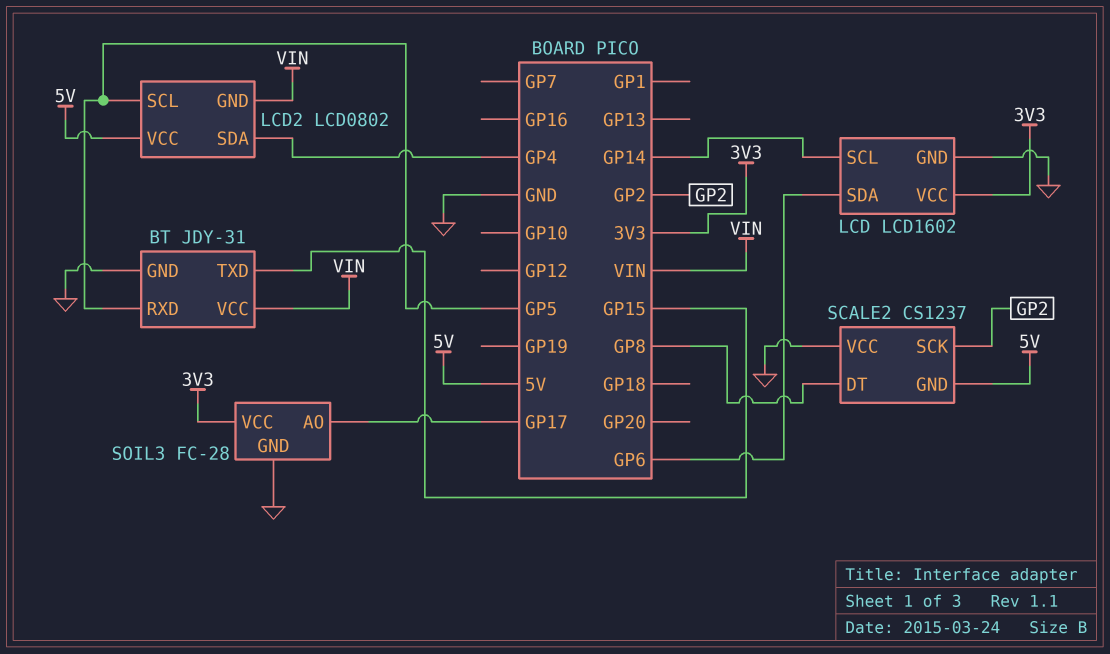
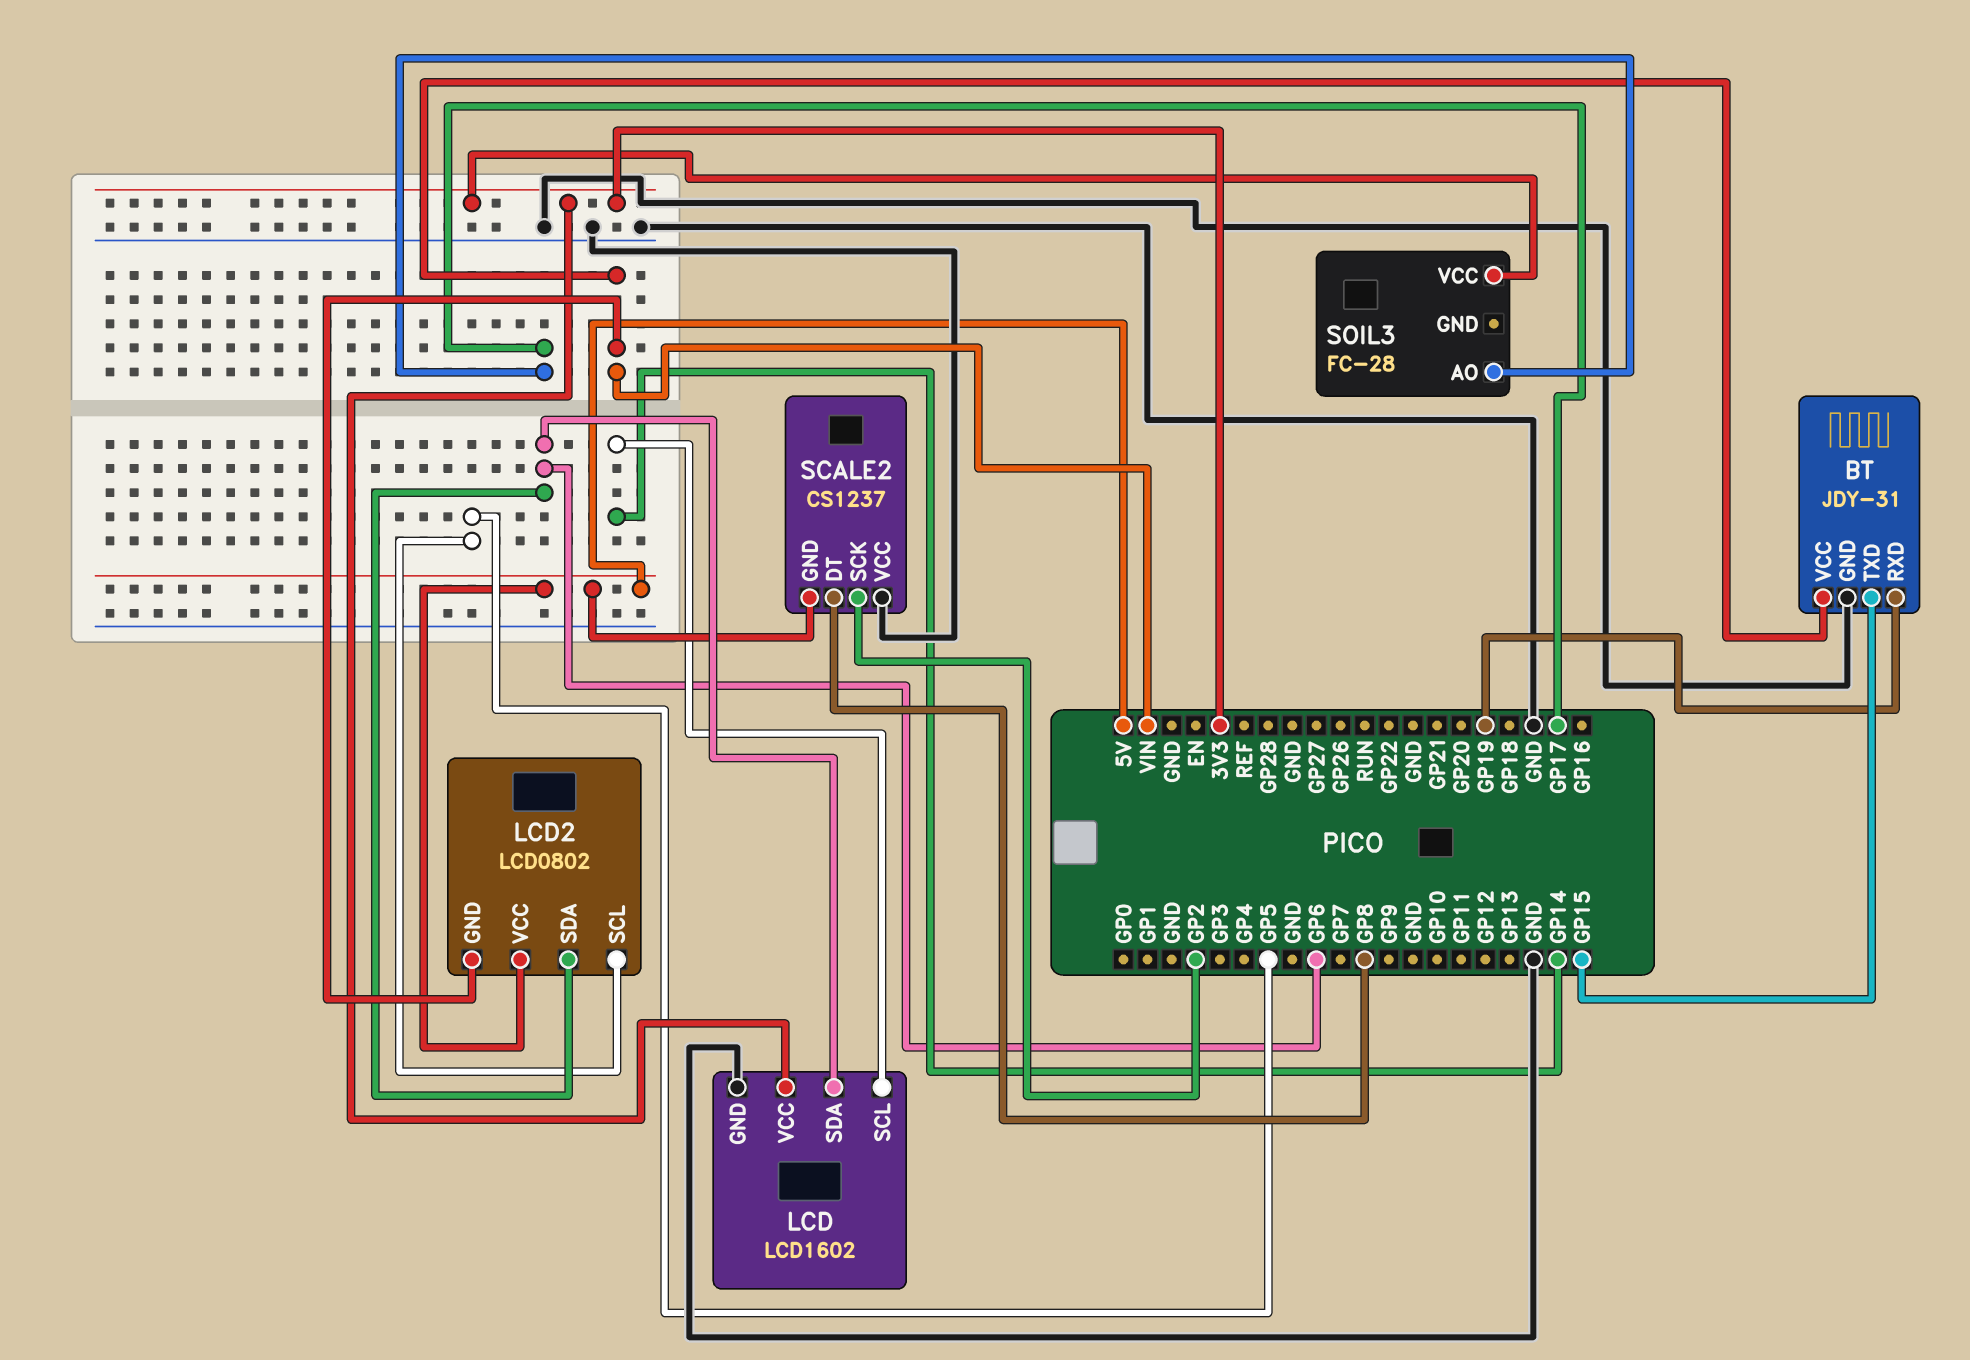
BT pin RXD: GP5 -> GP19
LCD2 pin SDA: GP4 -> GP6
SOIL3 pin GND: GND -> none

